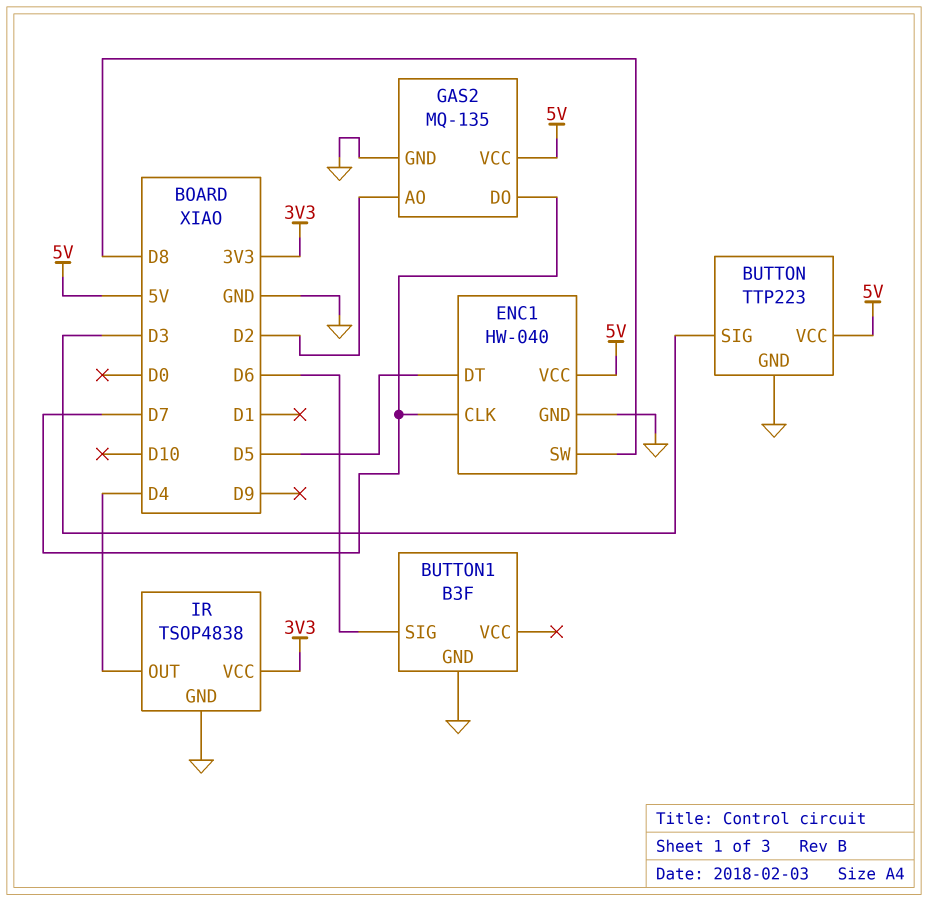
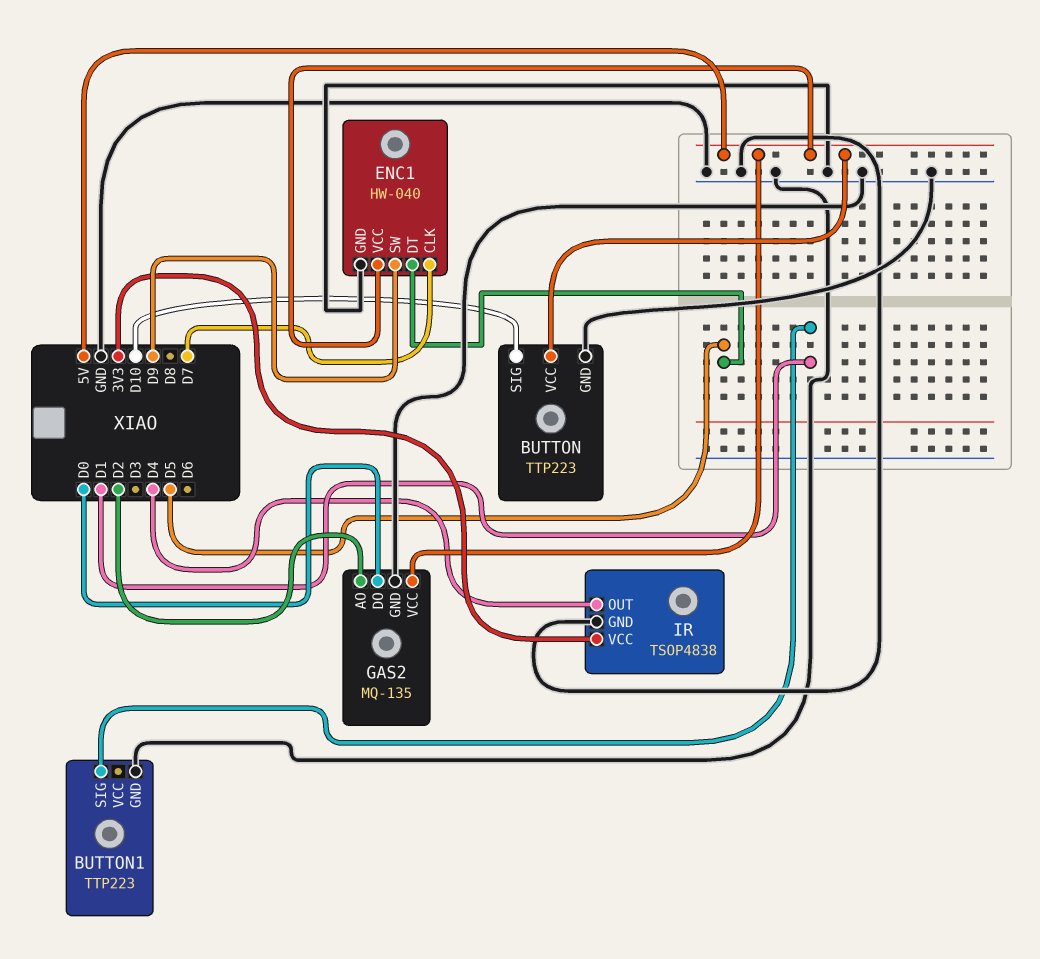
BUTTON pin SIG: D3 -> D10
BUTTON1: B3F -> TTP223
BUTTON1 pin SIG: D6 -> D1
ENC1 pin SW: D8 -> D9
GAS2 pin DO: D7 -> D0

